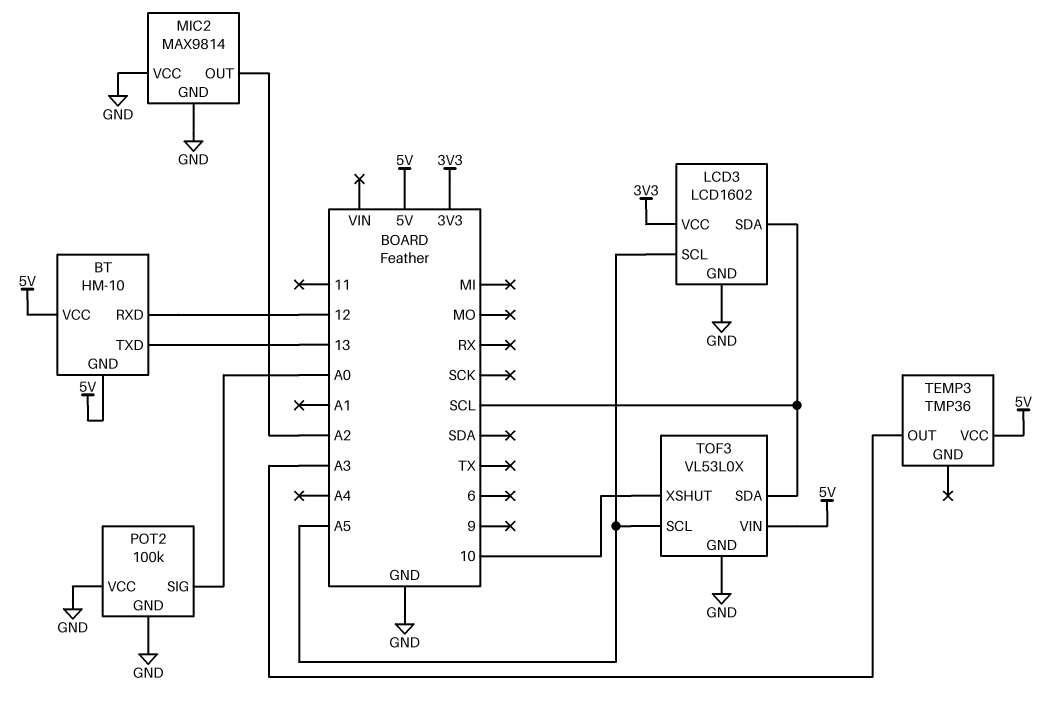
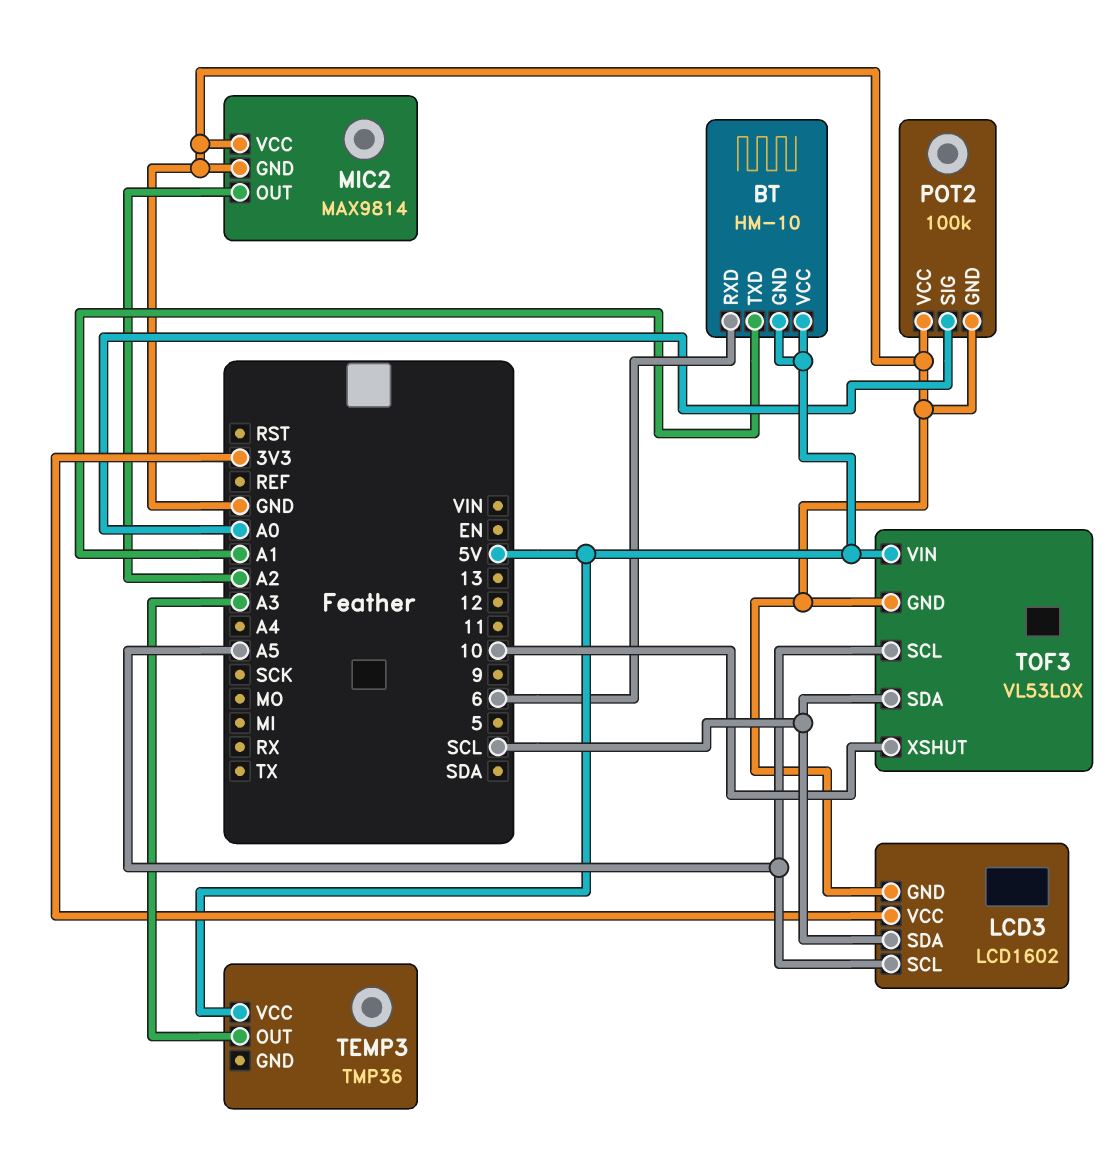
BT pin RXD: 12 -> 6
BT pin TXD: 13 -> A1

